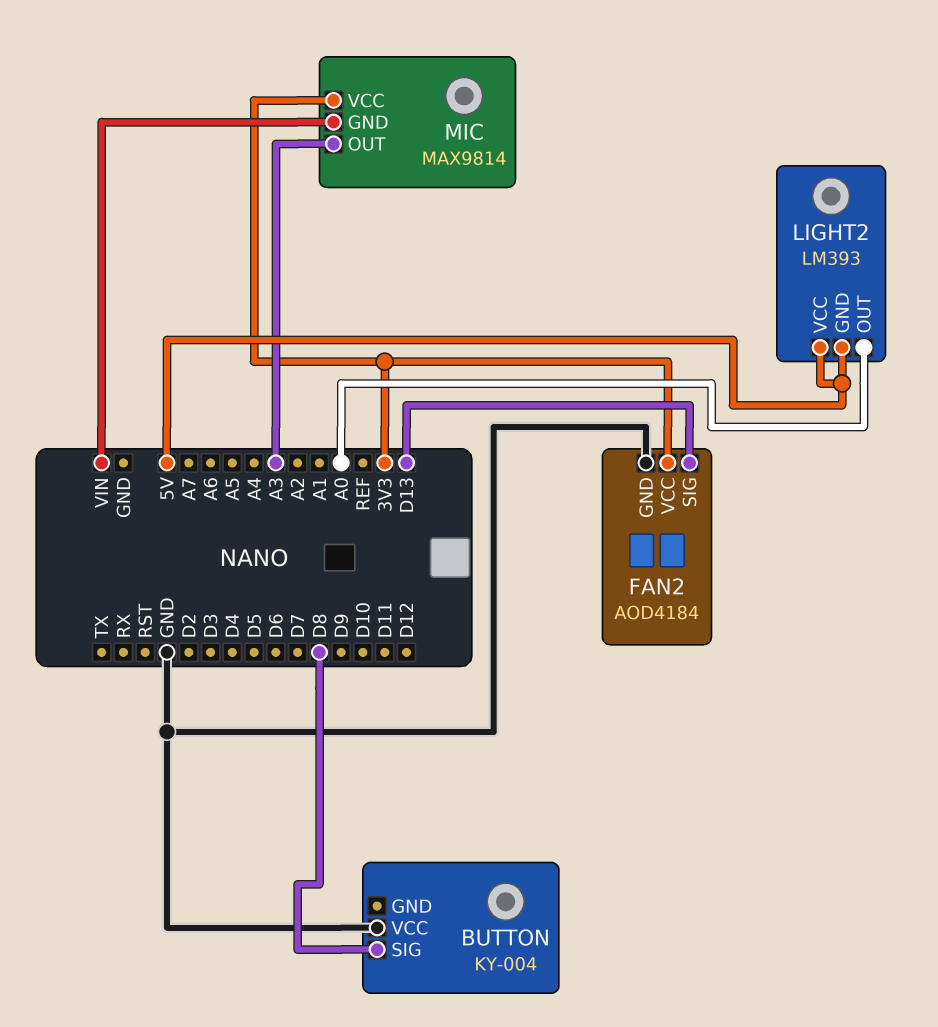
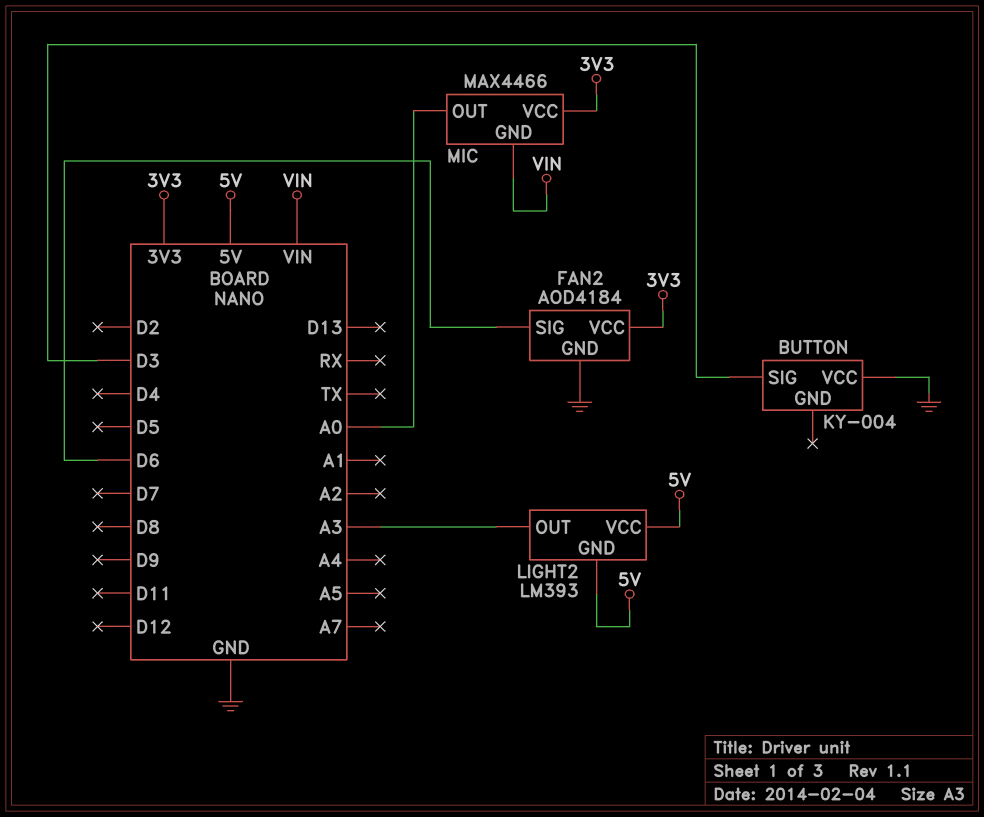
BUTTON pin SIG: D8 -> D3
FAN2 pin SIG: D13 -> D6
LIGHT2 pin OUT: A0 -> A3
MIC: MAX9814 -> MAX4466
MIC pin OUT: A3 -> A0

